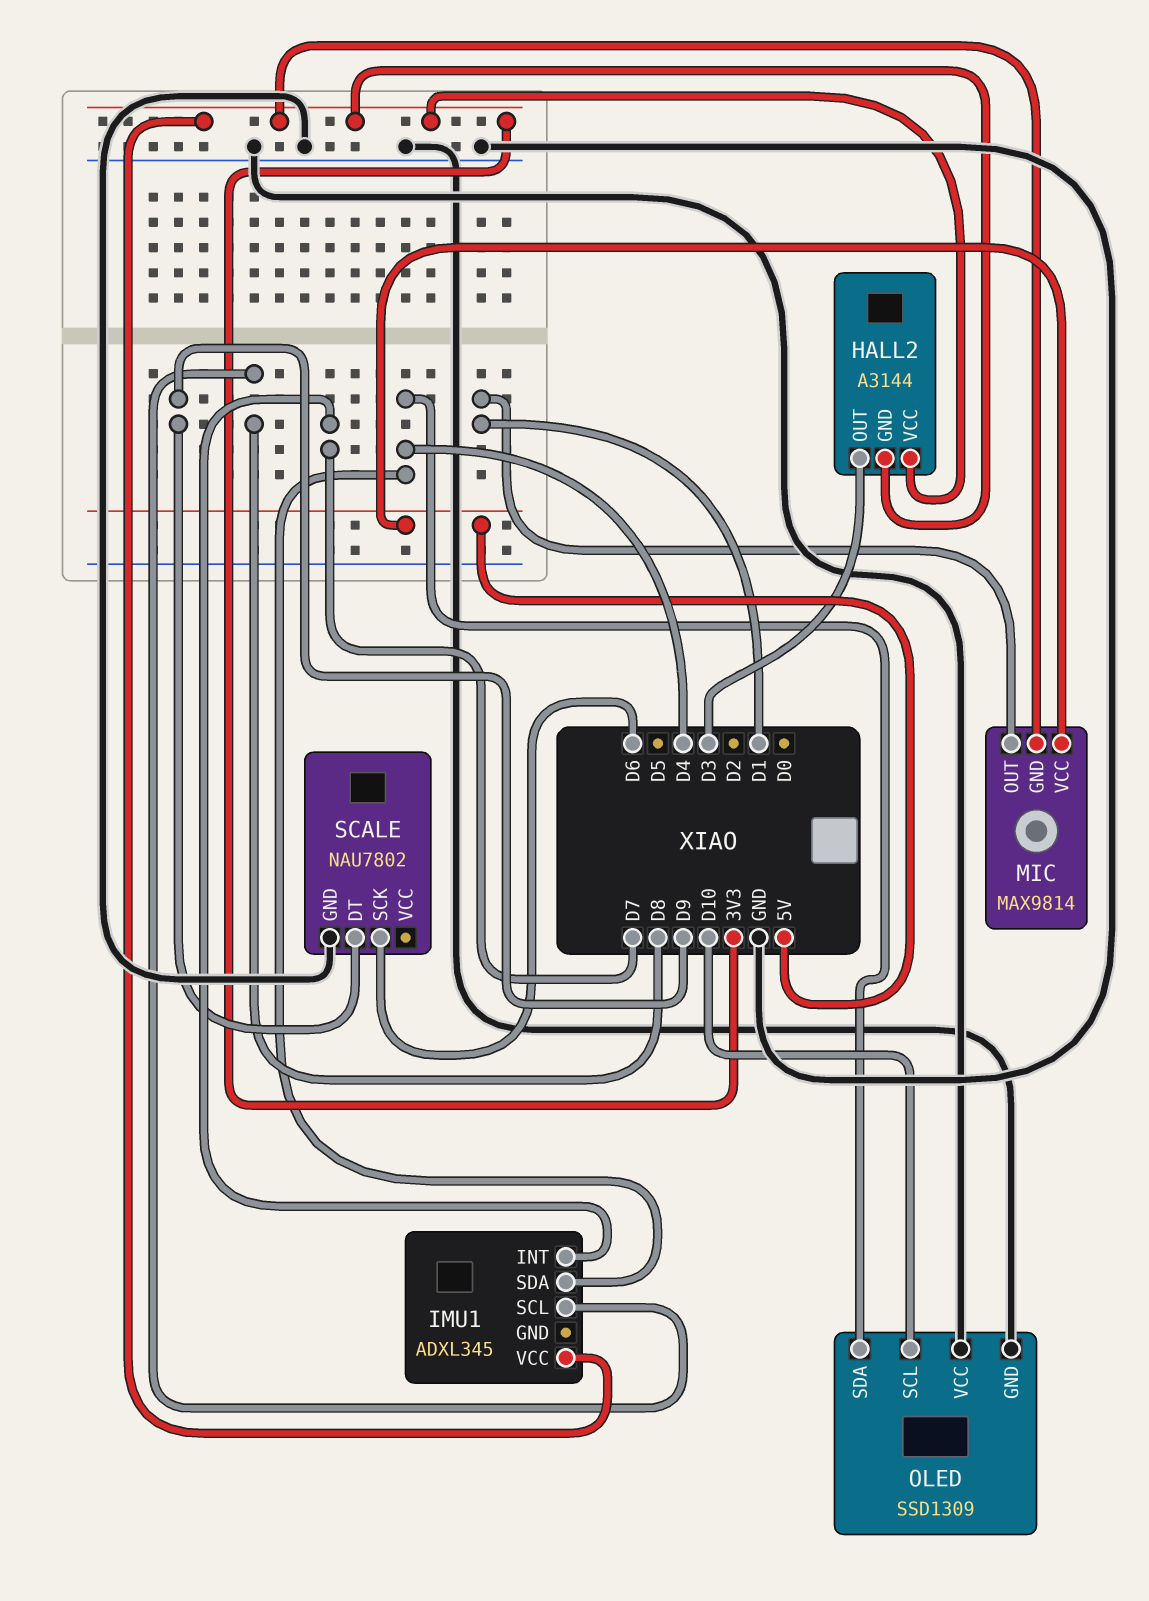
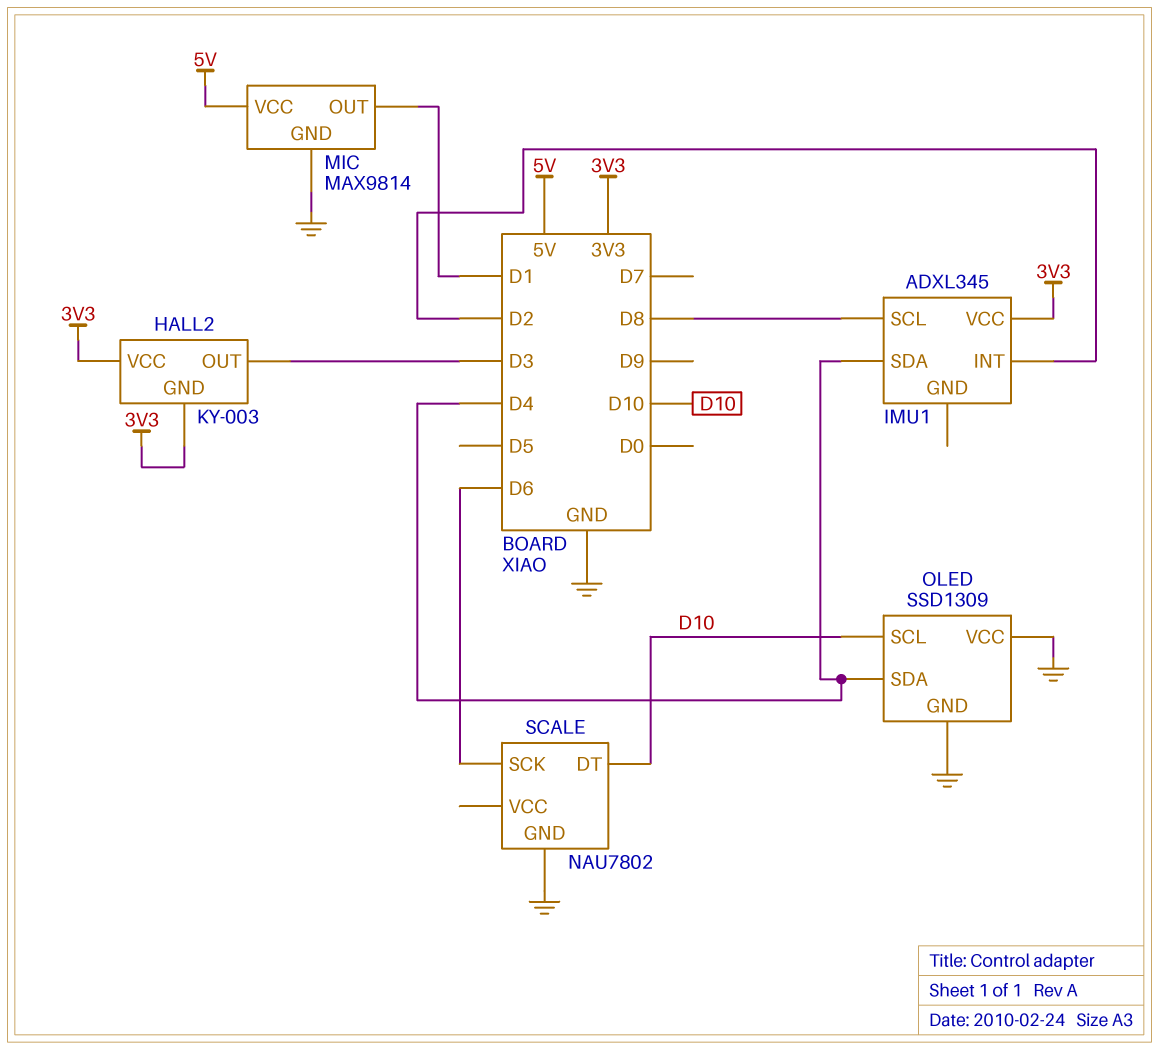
HALL2: A3144 -> KY-003
IMU1 pin INT: D7 -> D2
MIC pin GND: 3V3 -> GND
SCALE pin DT: D9 -> D10

